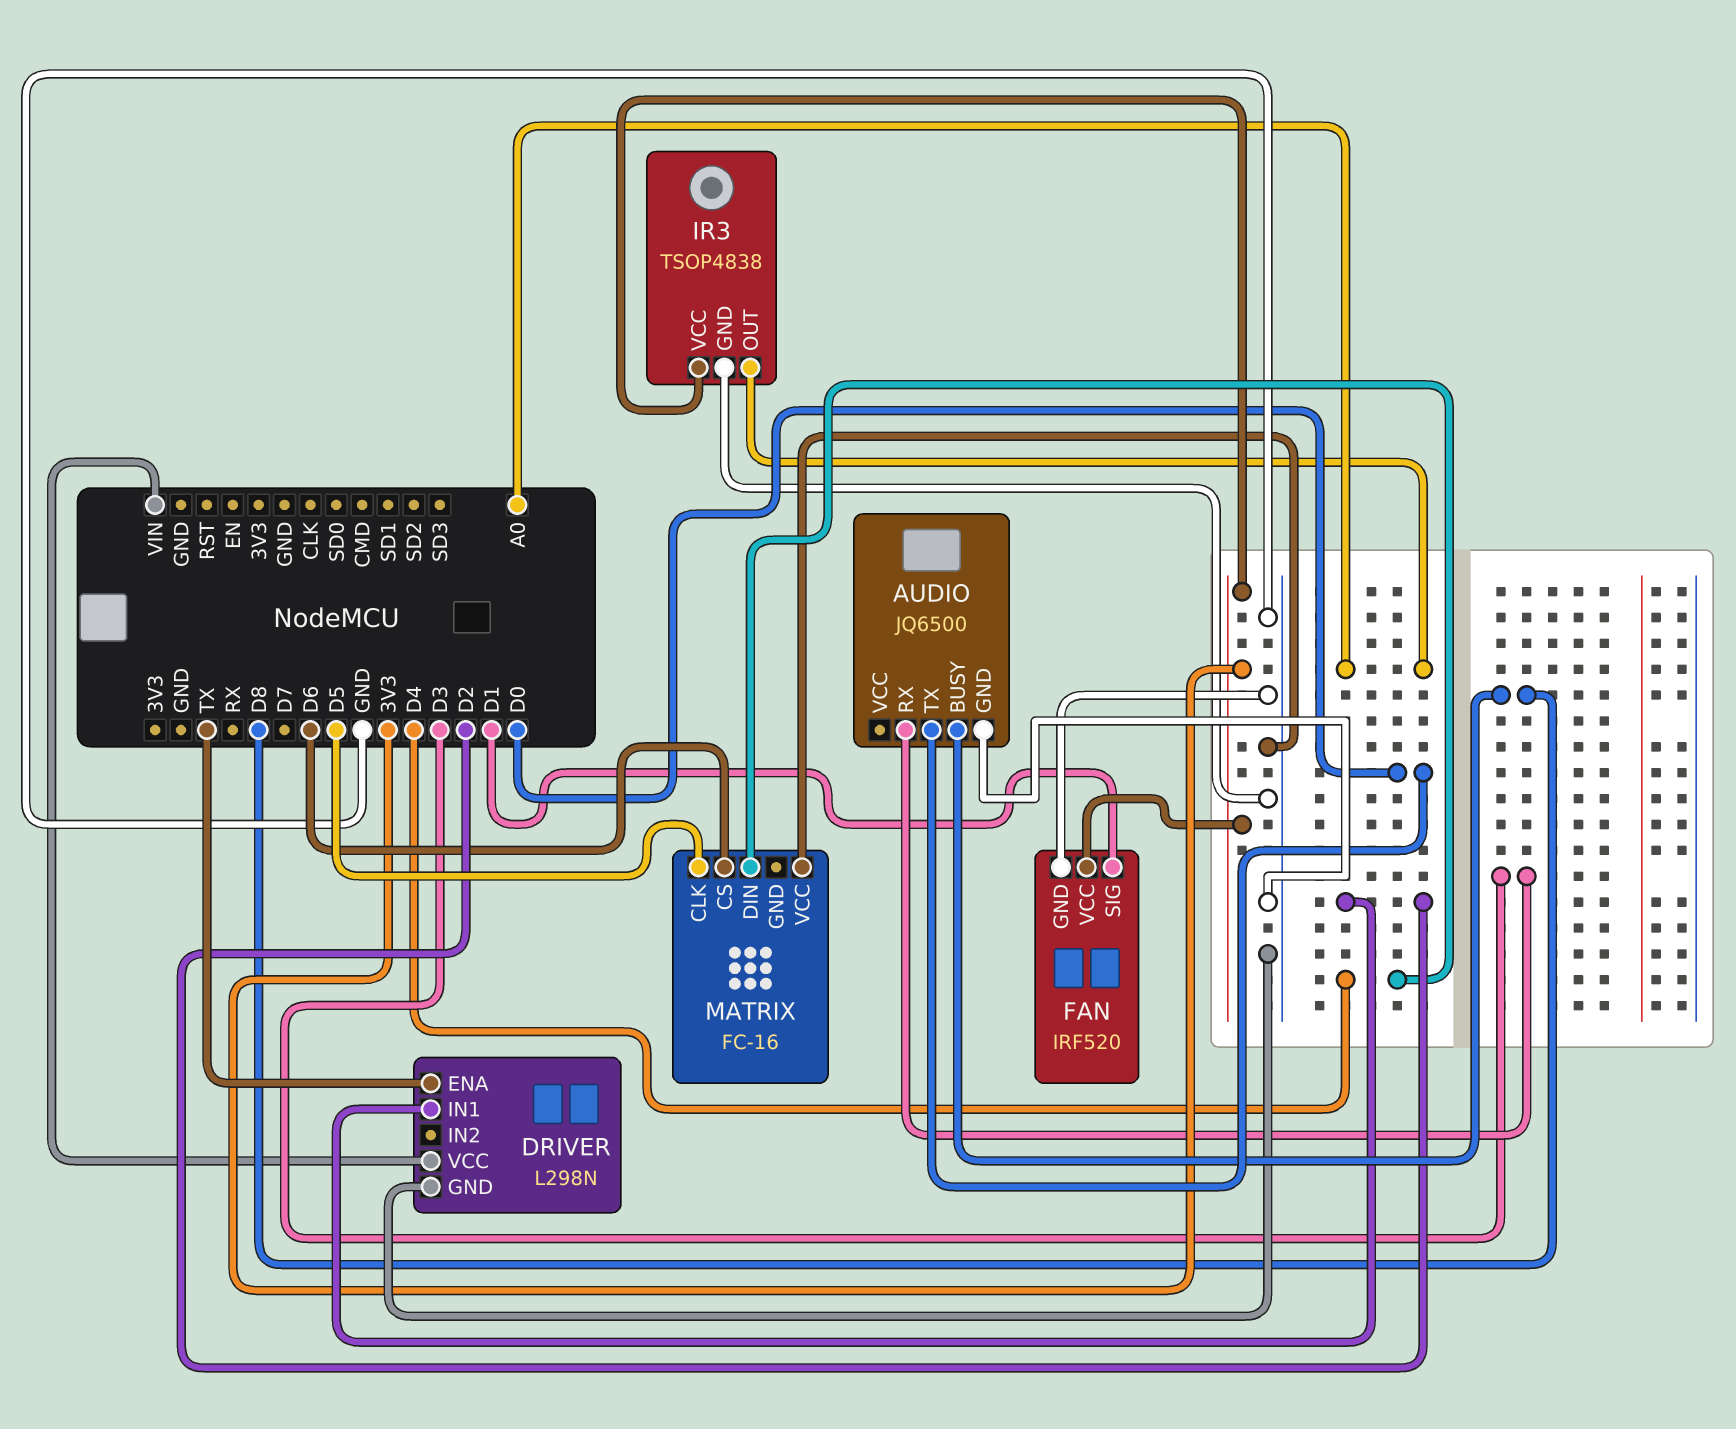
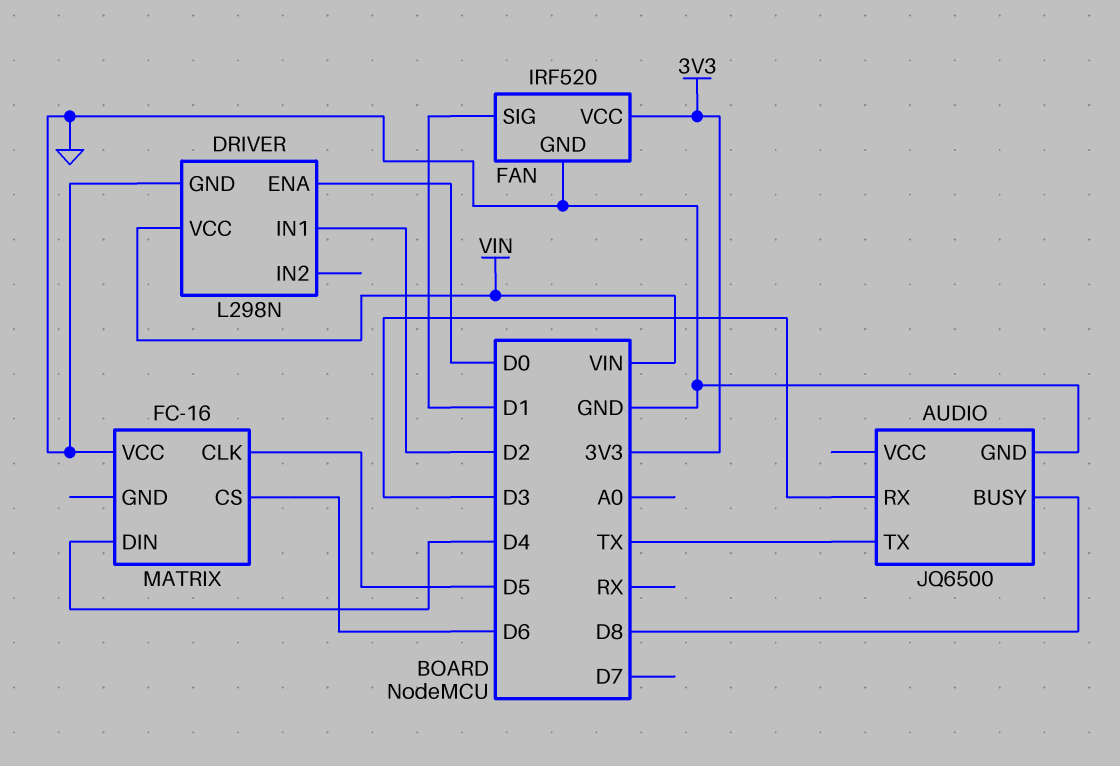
AUDIO pin TX: D0 -> TX
DRIVER pin ENA: TX -> D0
IR3: TSOP4838 -> none
IR3 pin GND: GND -> none
IR3 pin OUT: A0 -> none
IR3 pin VCC: 3V3 -> none

